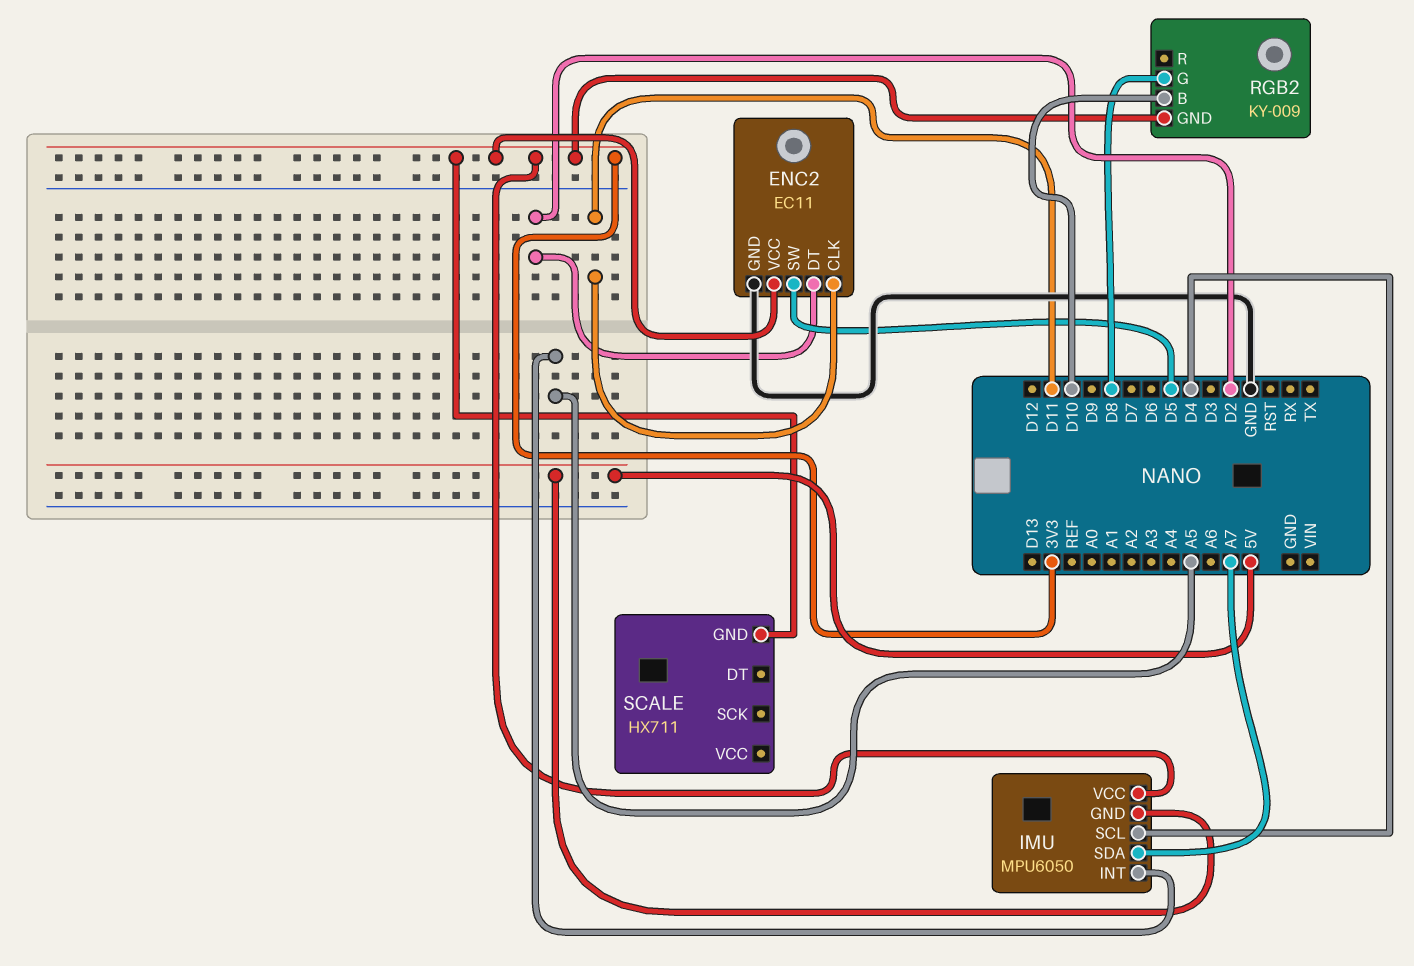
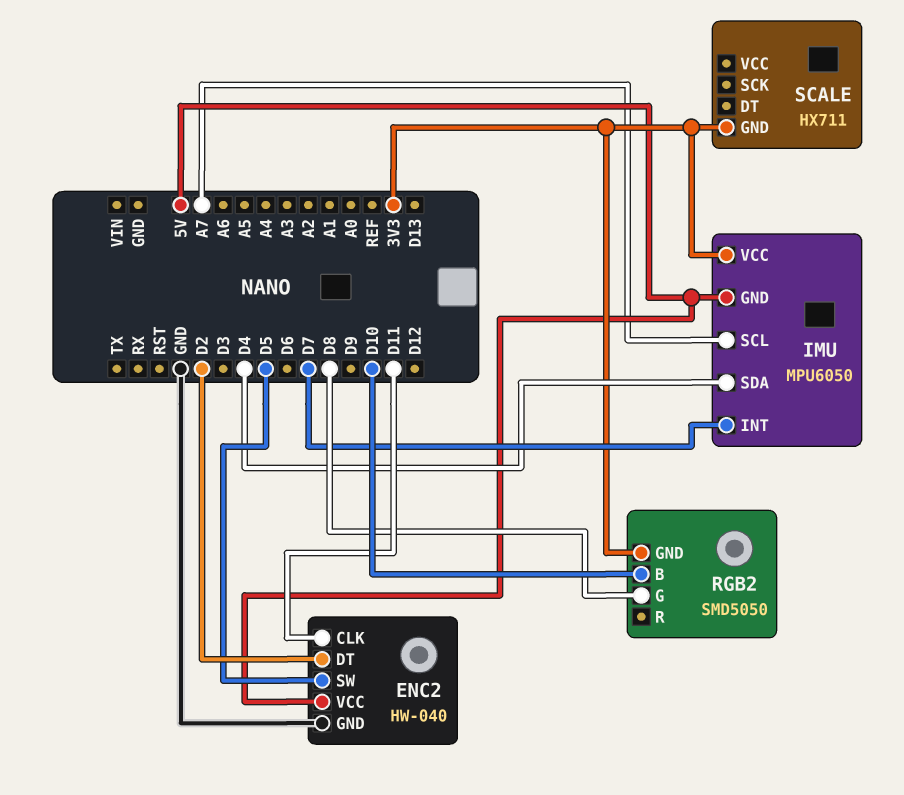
ENC2: EC11 -> HW-040
ENC2 pin VCC: 3V3 -> 5V
IMU pin INT: A5 -> D7
IMU pin SCL: D4 -> A7
IMU pin SDA: A7 -> D4
RGB2: KY-009 -> SMD5050

